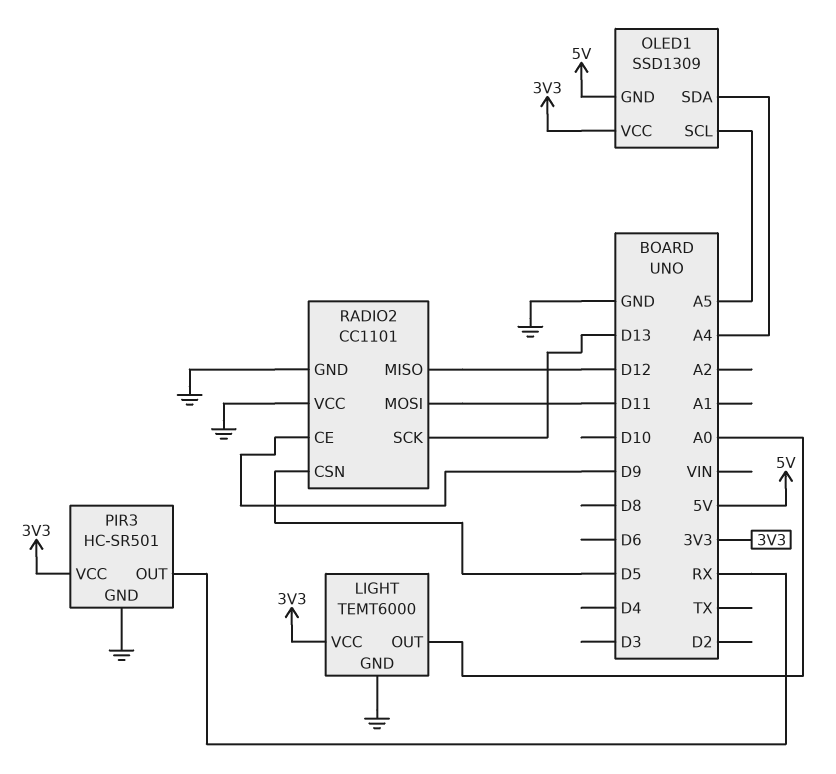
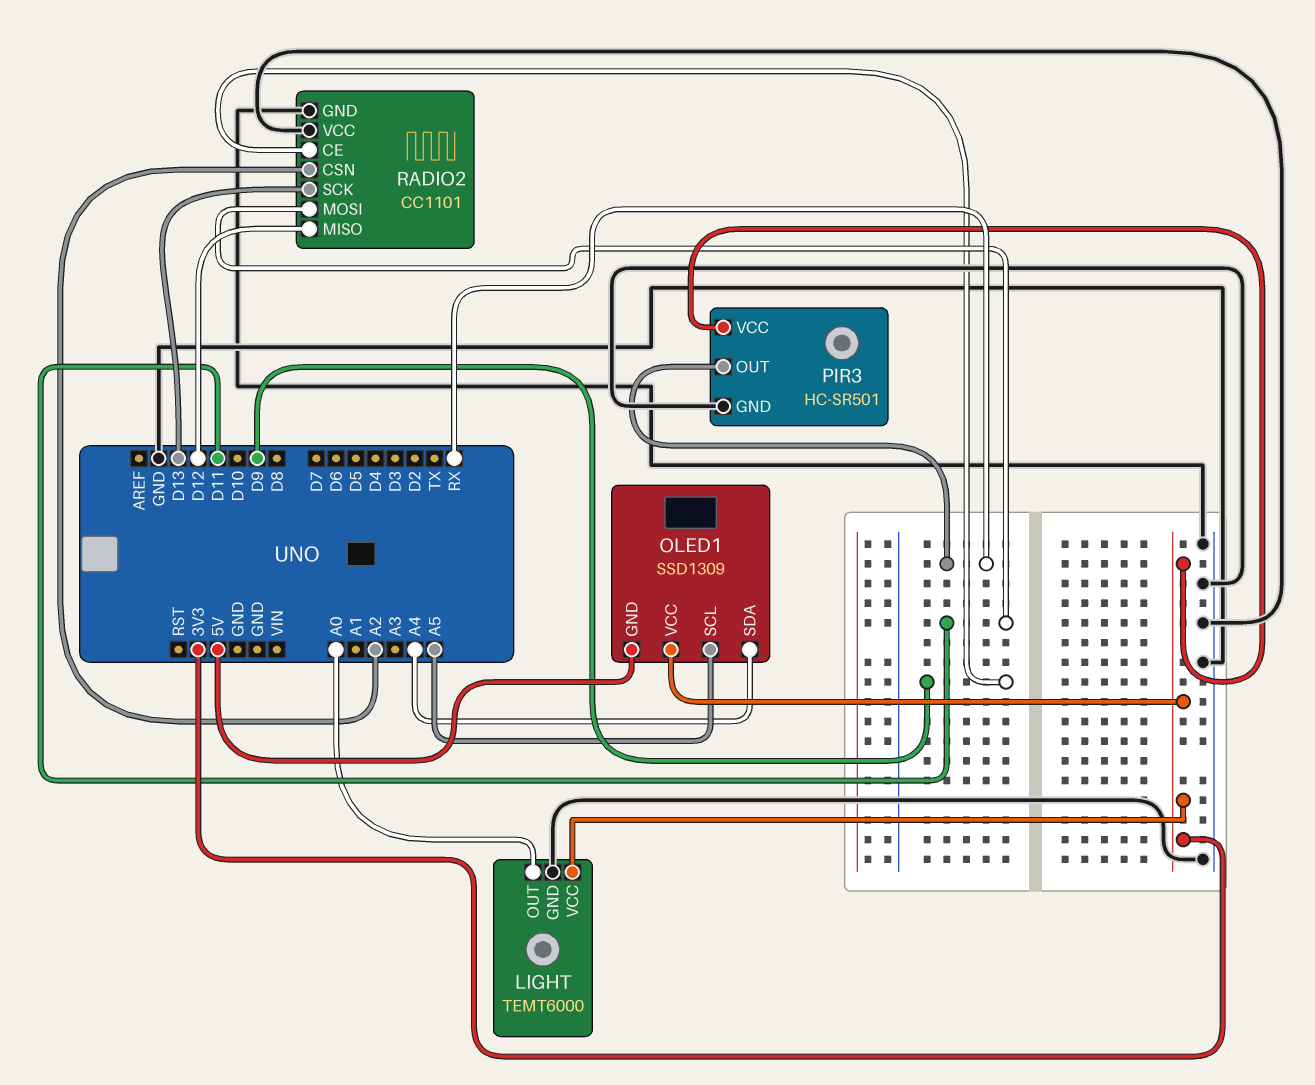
RADIO2 pin CSN: D5 -> A2

